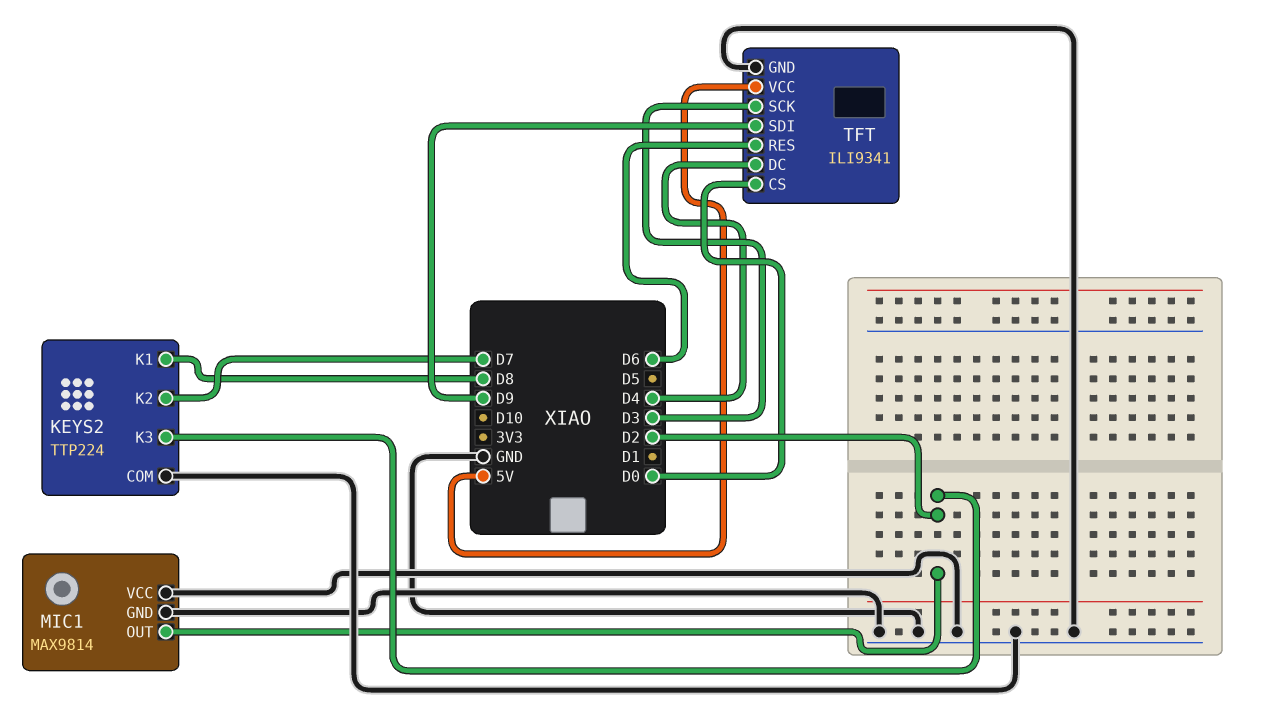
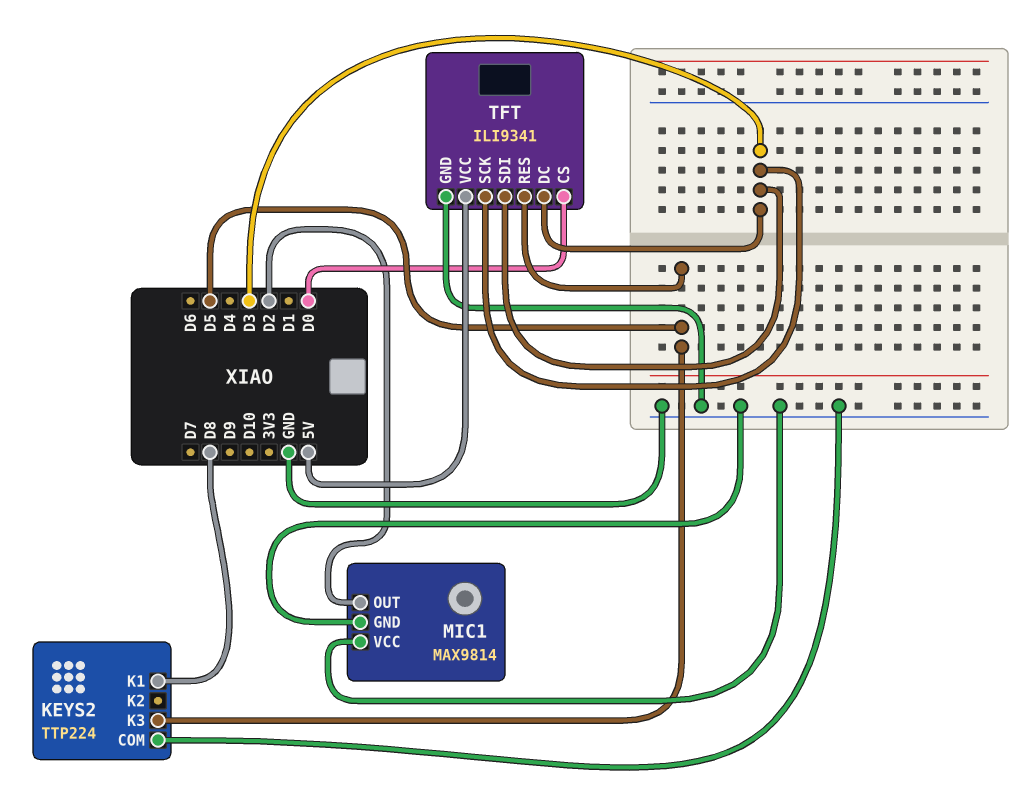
KEYS2 pin K2: D7 -> none
KEYS2 pin K3: D2 -> D5
TFT pin DC: D4 -> D3
TFT pin RES: D6 -> D5
TFT pin SDI: D9 -> D3

